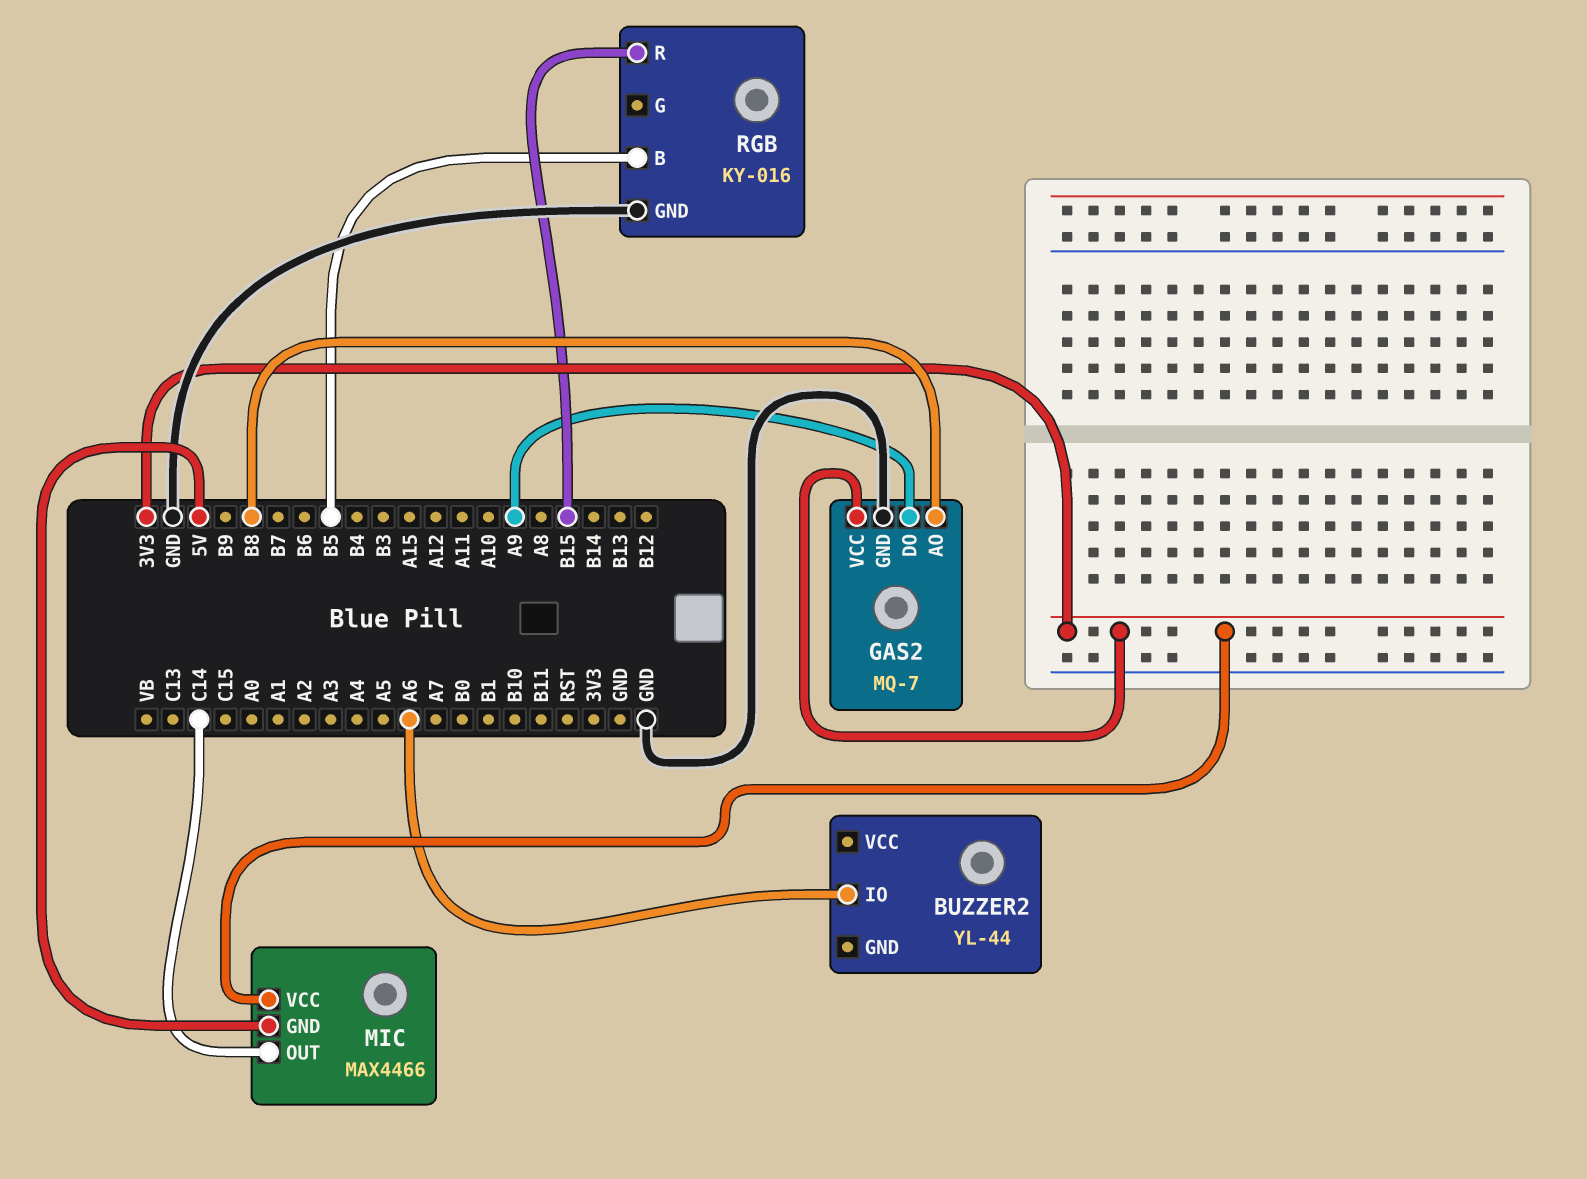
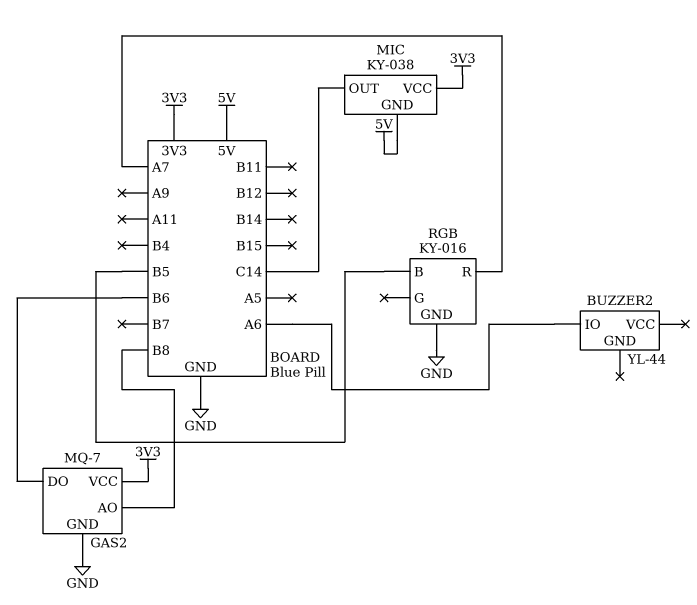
GAS2 pin DO: A9 -> B6
MIC: MAX4466 -> KY-038
RGB pin R: B15 -> A7

